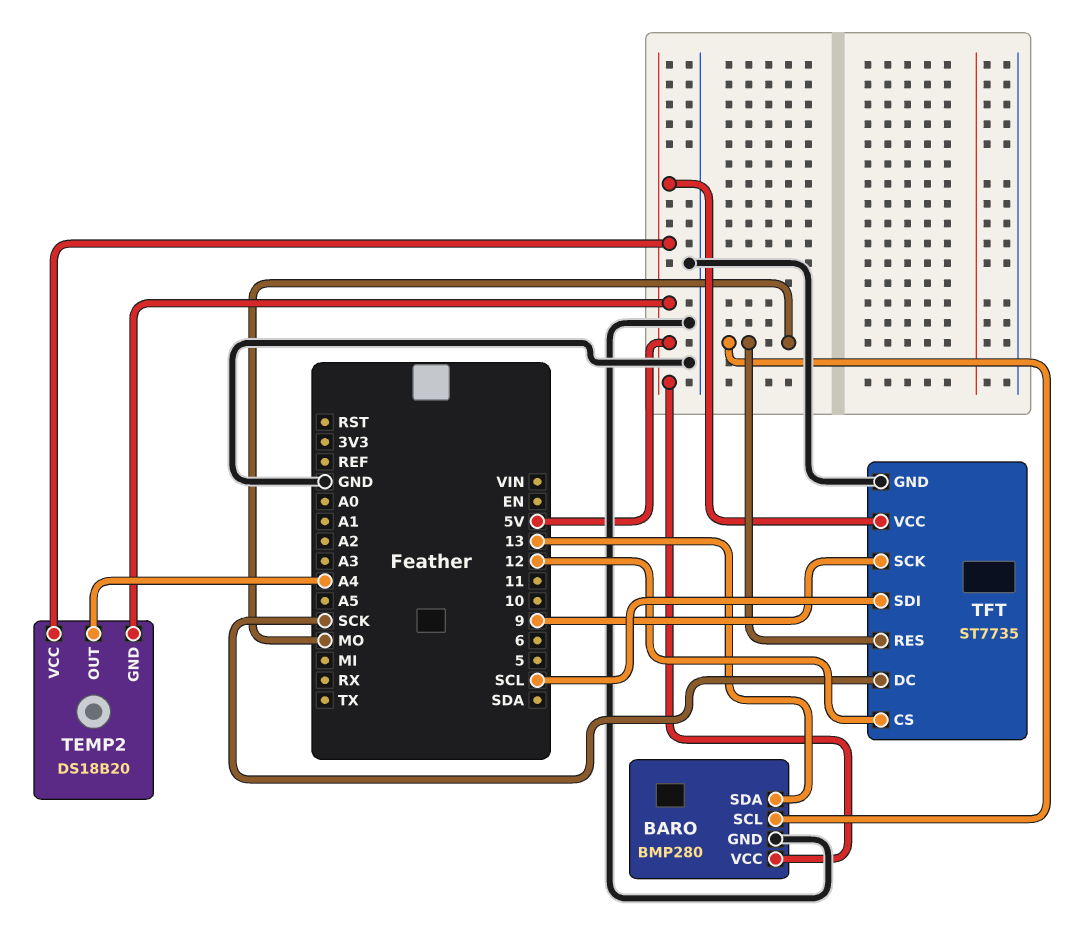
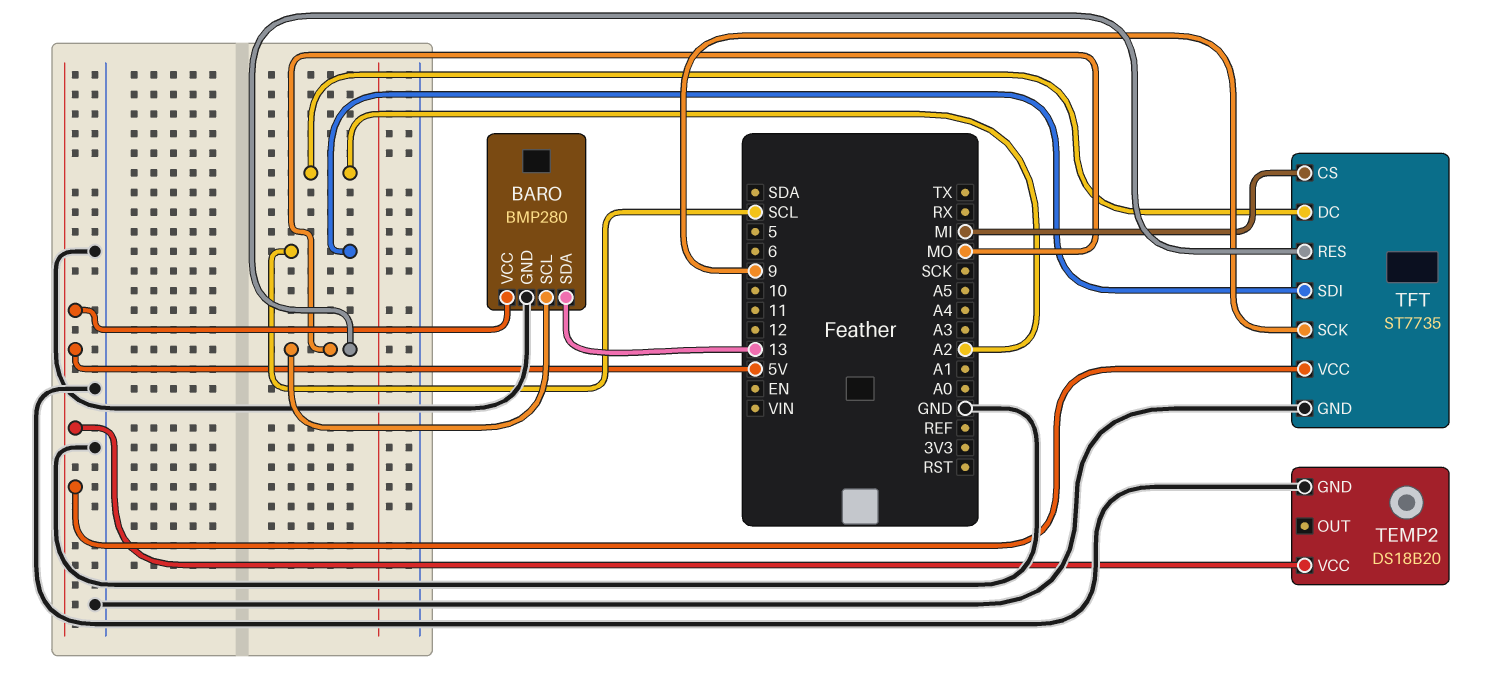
TEMP2 pin GND: 5V -> GND
TEMP2 pin OUT: A4 -> none
TFT pin CS: 12 -> MI
TFT pin DC: SCK -> A2

